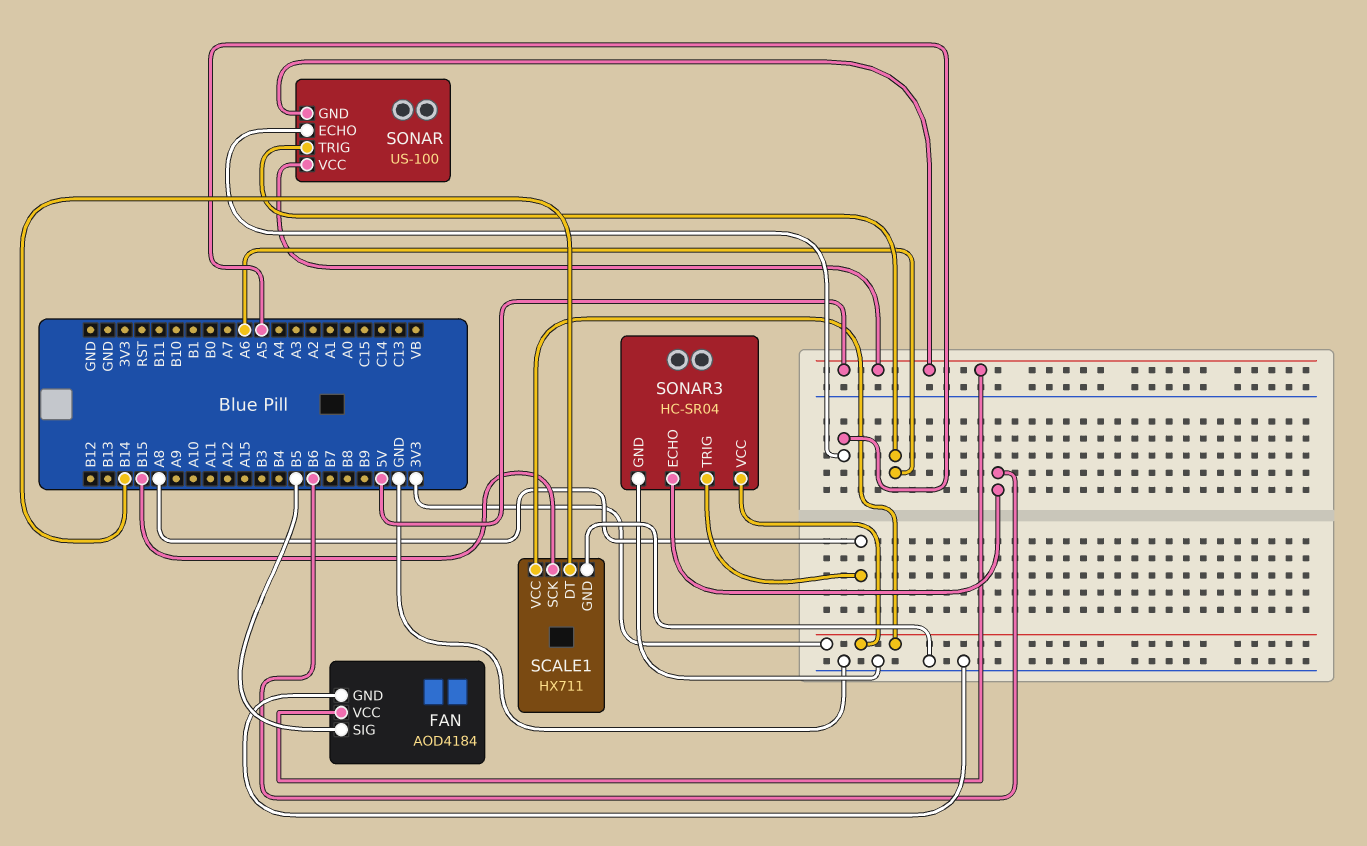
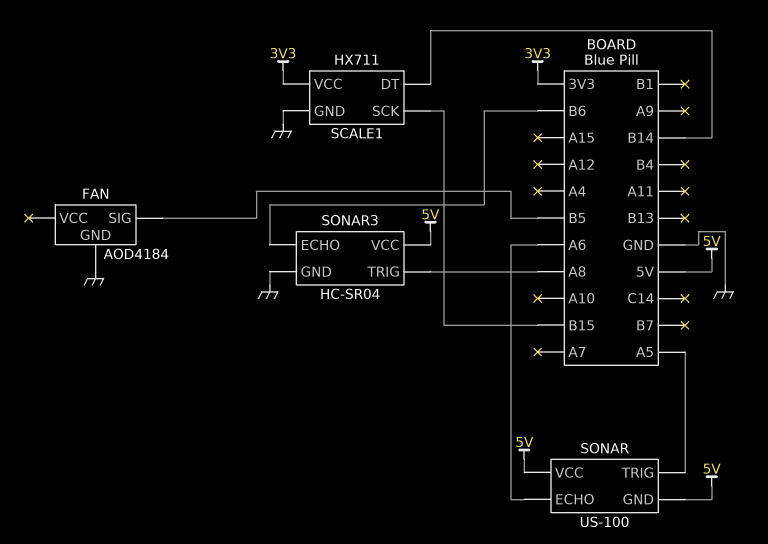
FAN pin VCC: 5V -> none
SONAR pin ECHO: A5 -> A6
SONAR pin TRIG: A6 -> A5
SONAR3 pin VCC: 3V3 -> 5V

